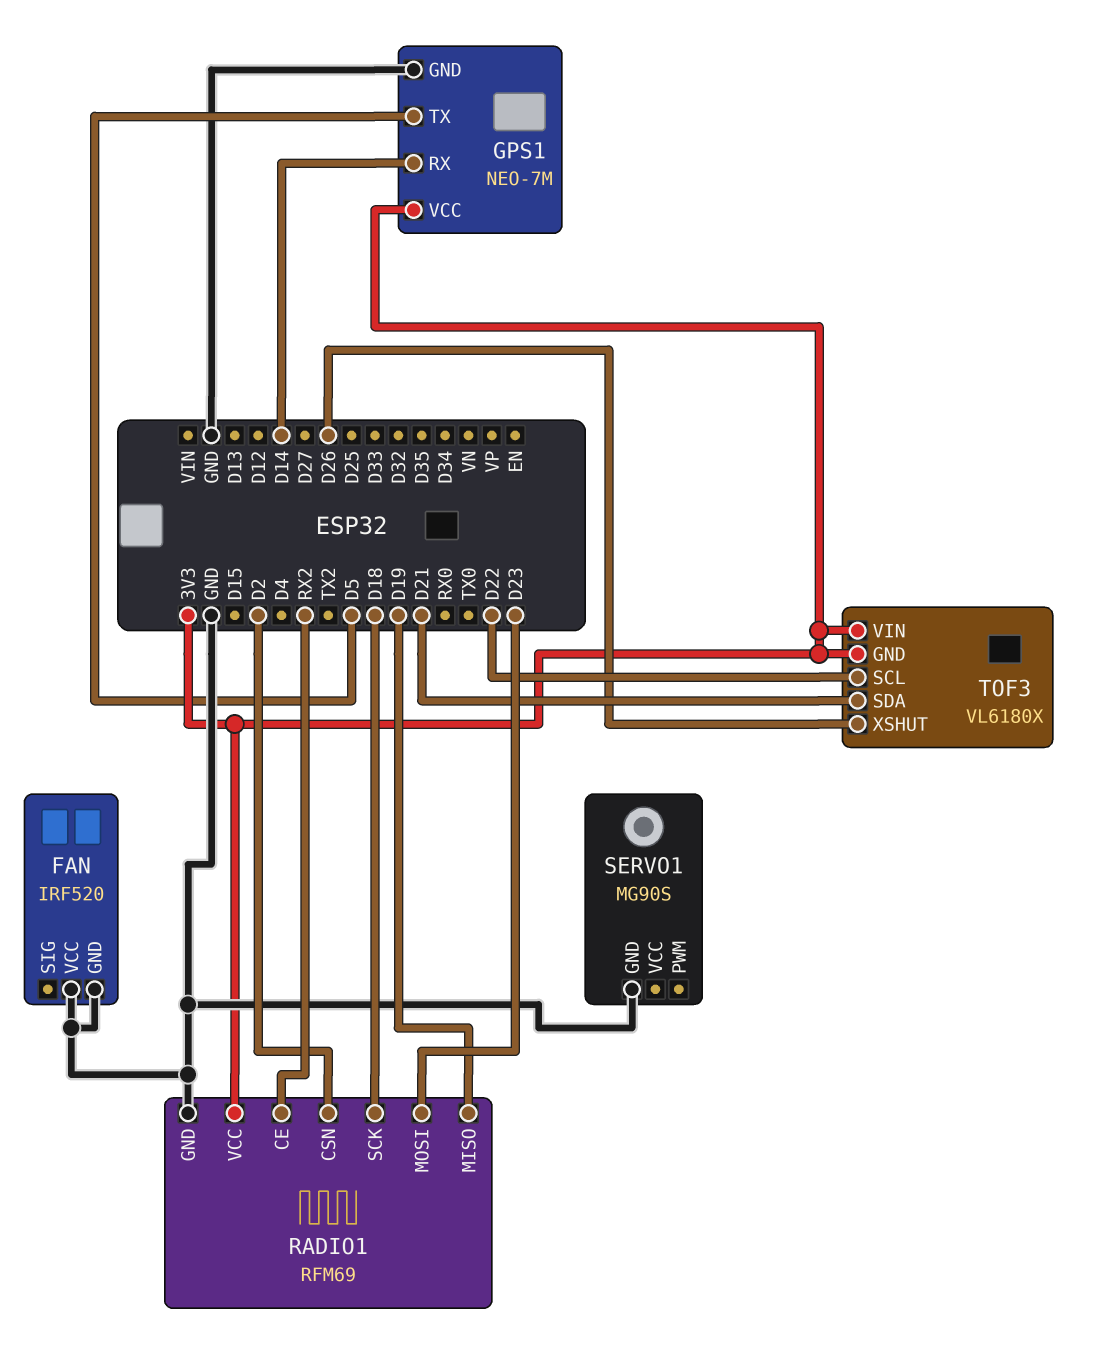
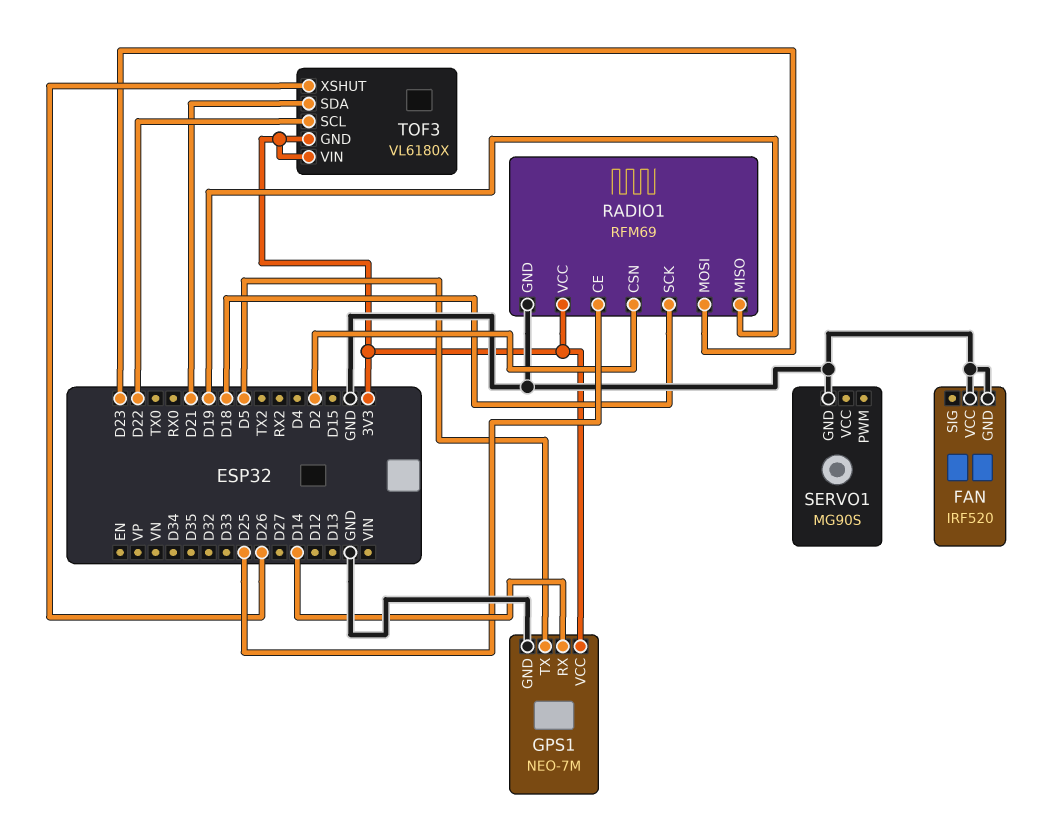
RADIO1 pin CE: RX2 -> D25

